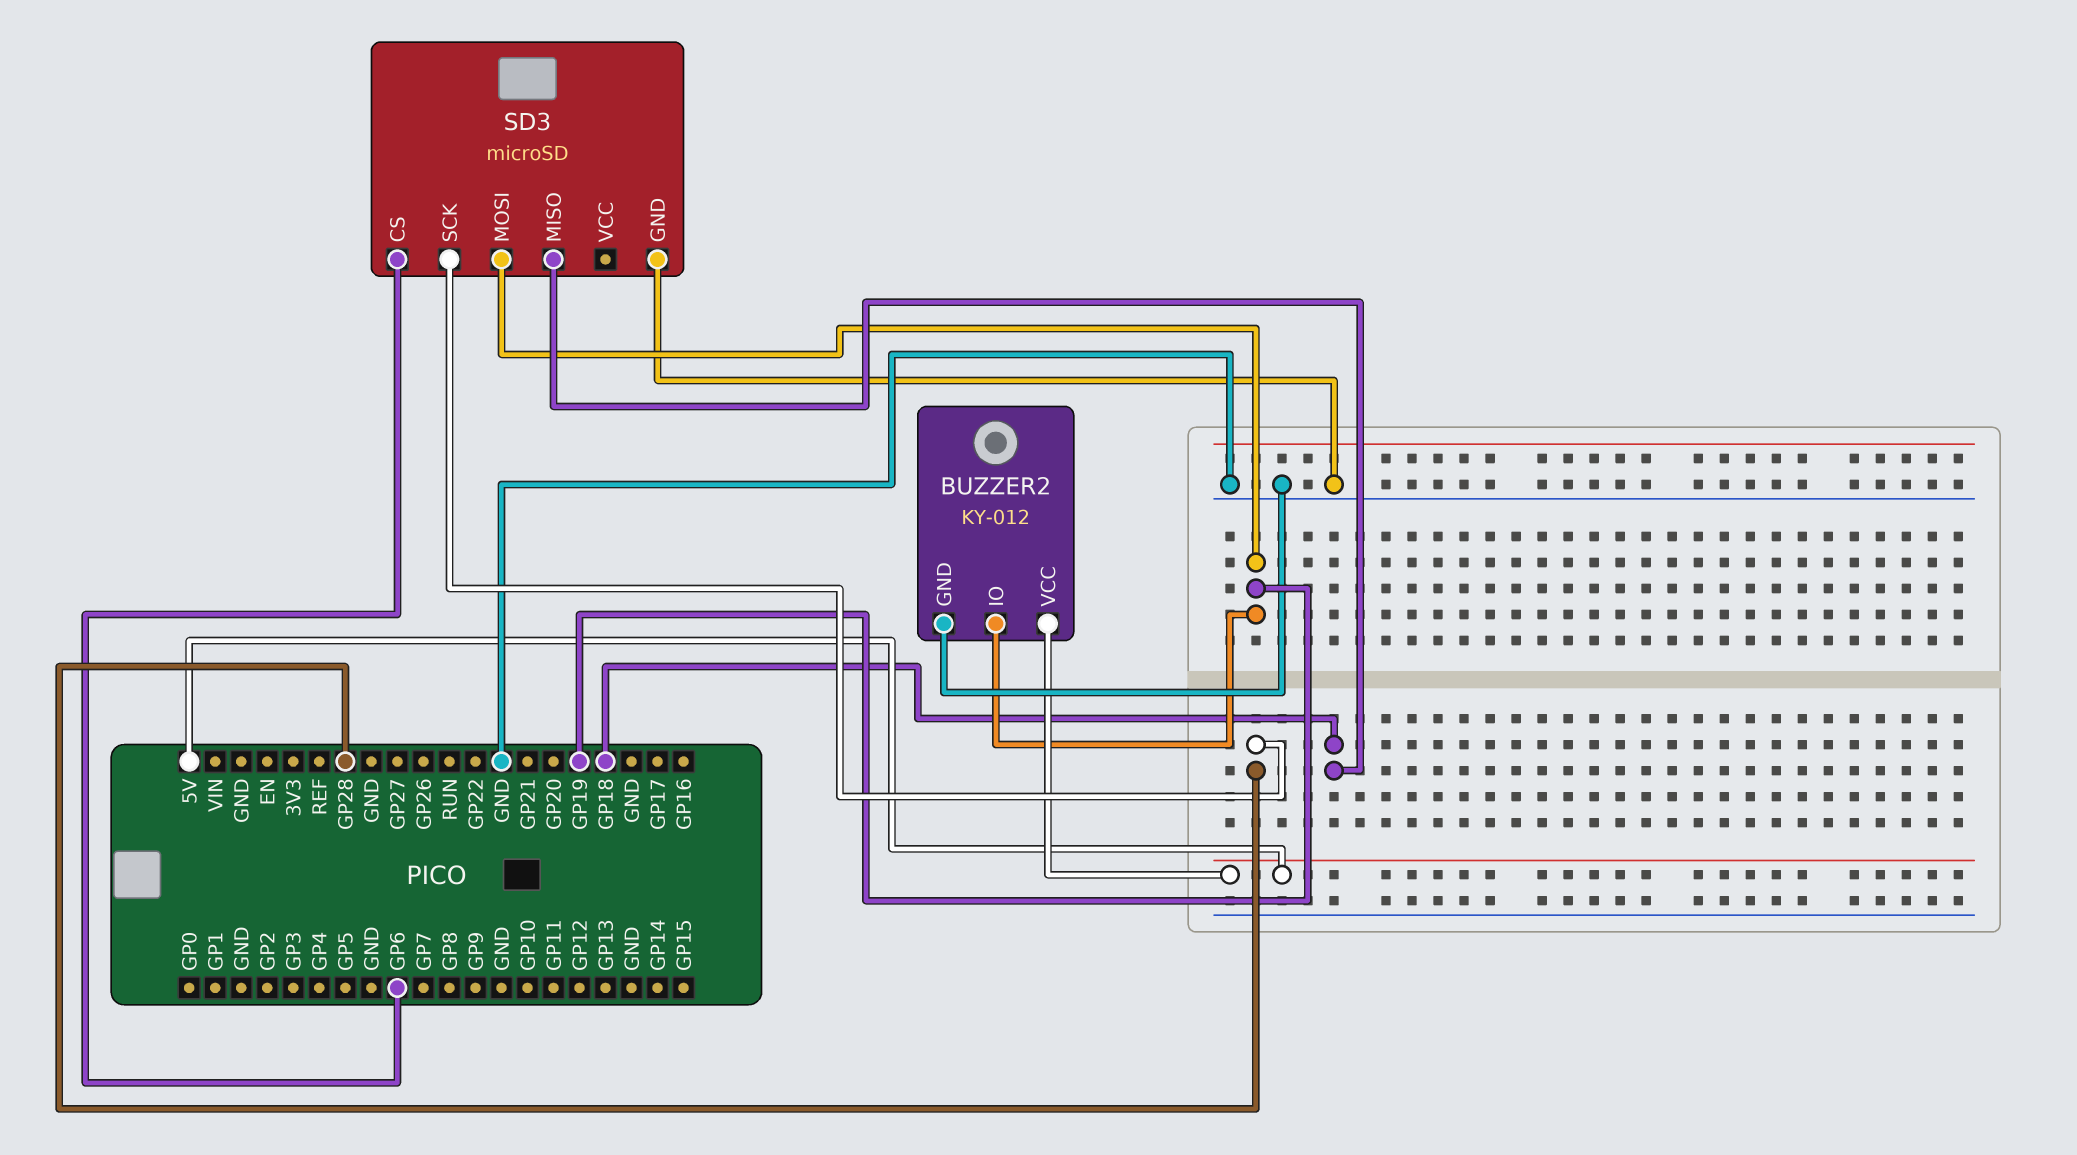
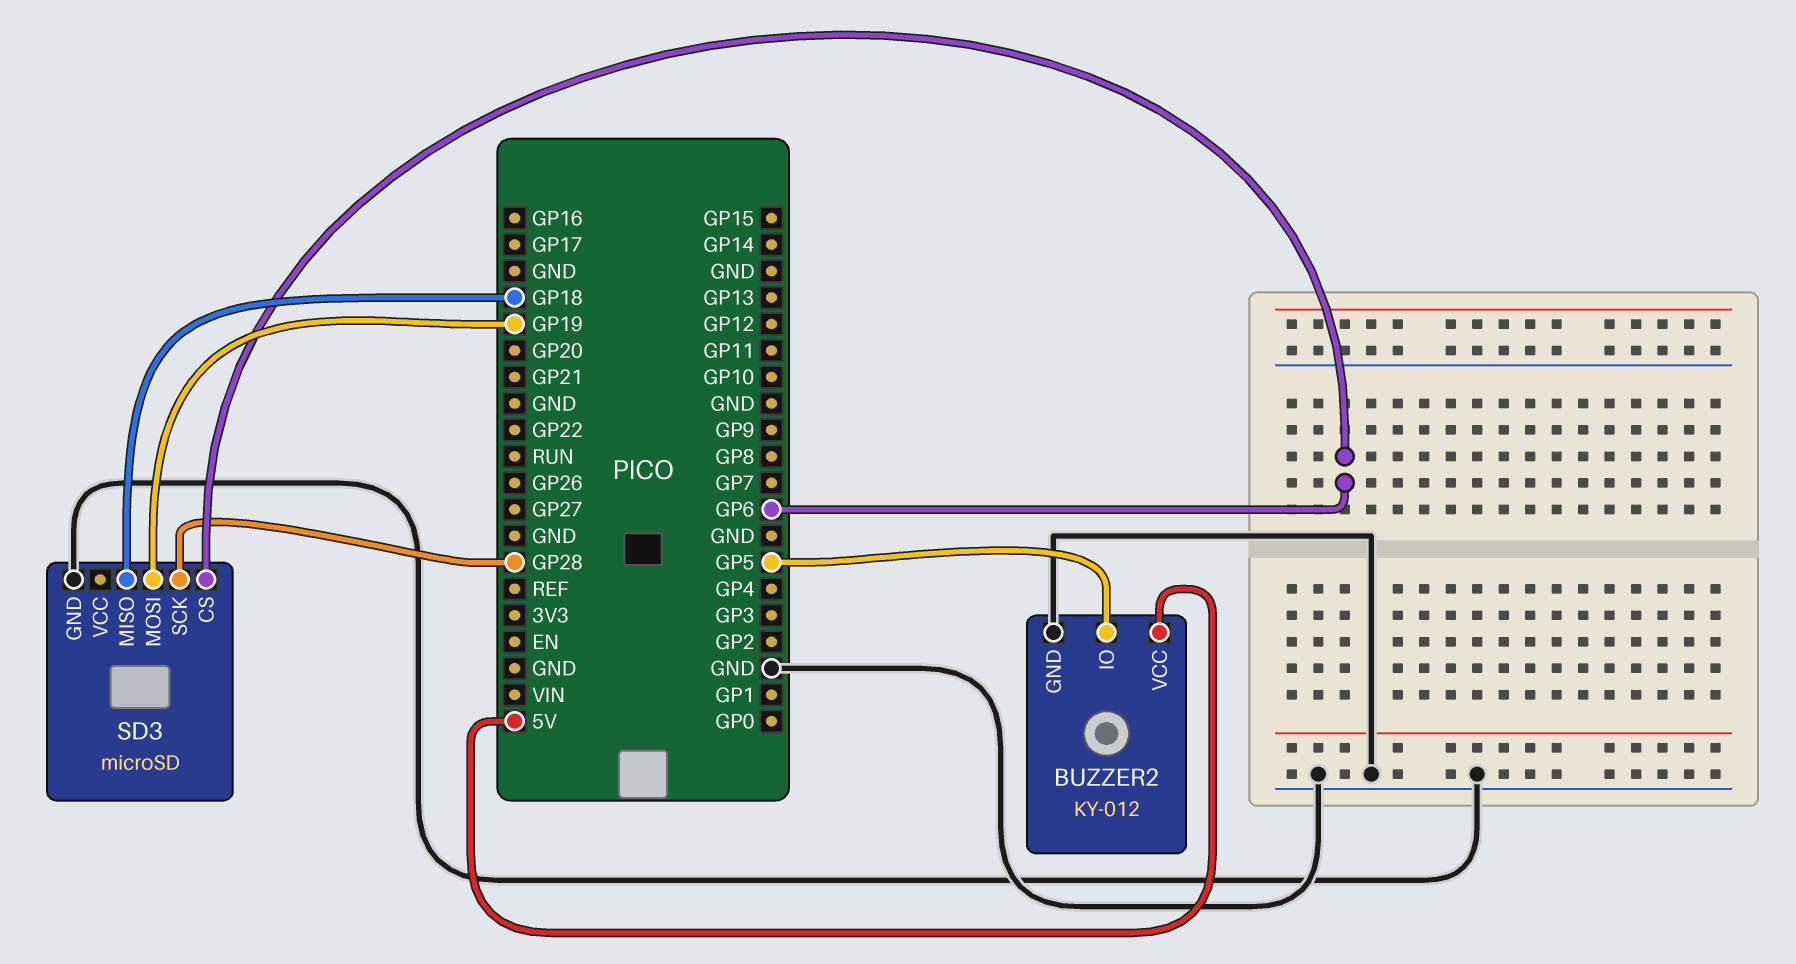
BUZZER2 pin IO: GP19 -> GP5

